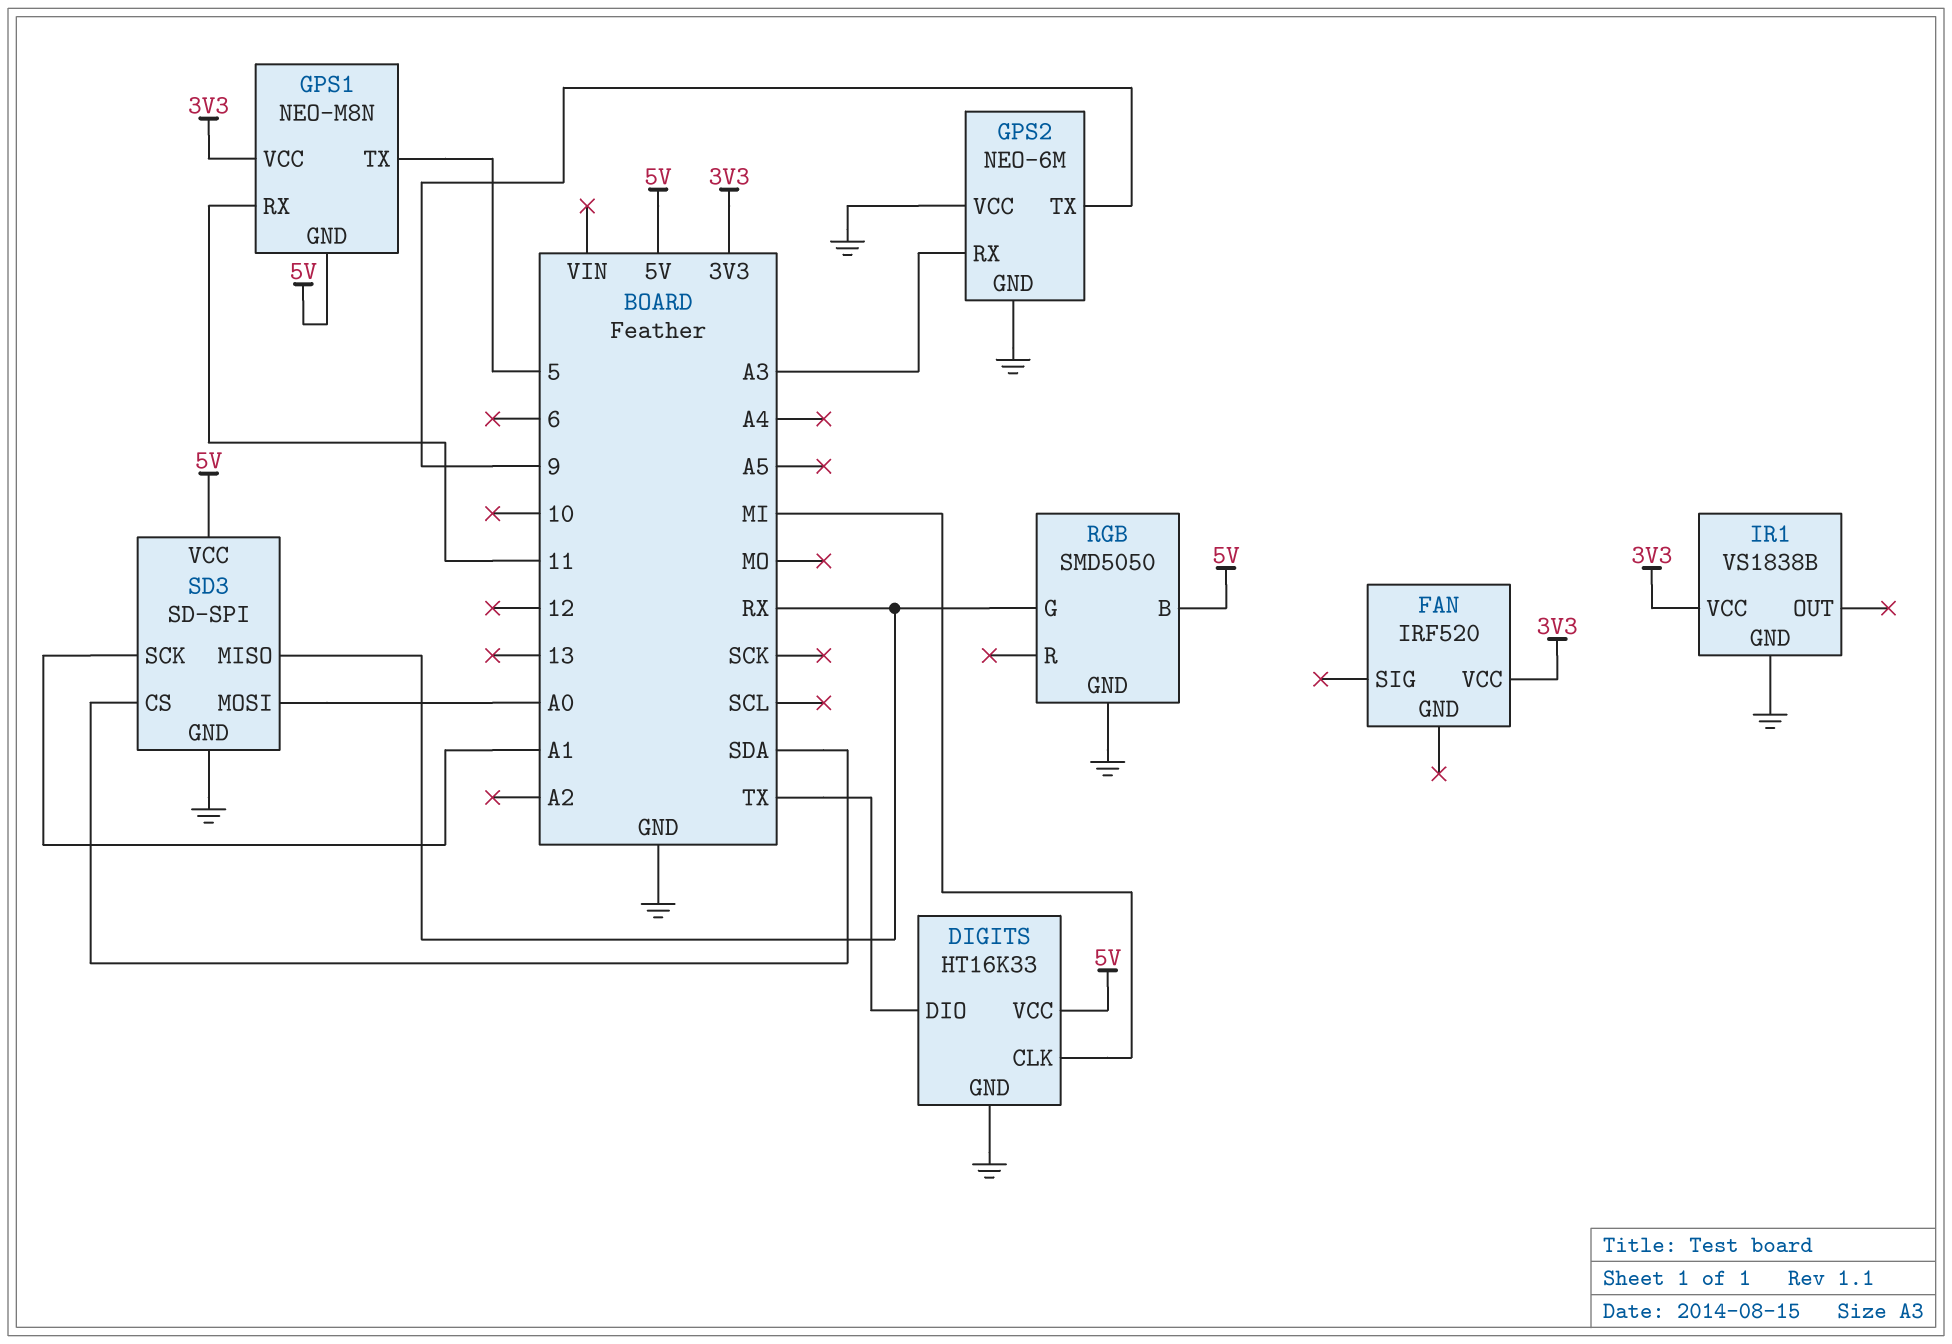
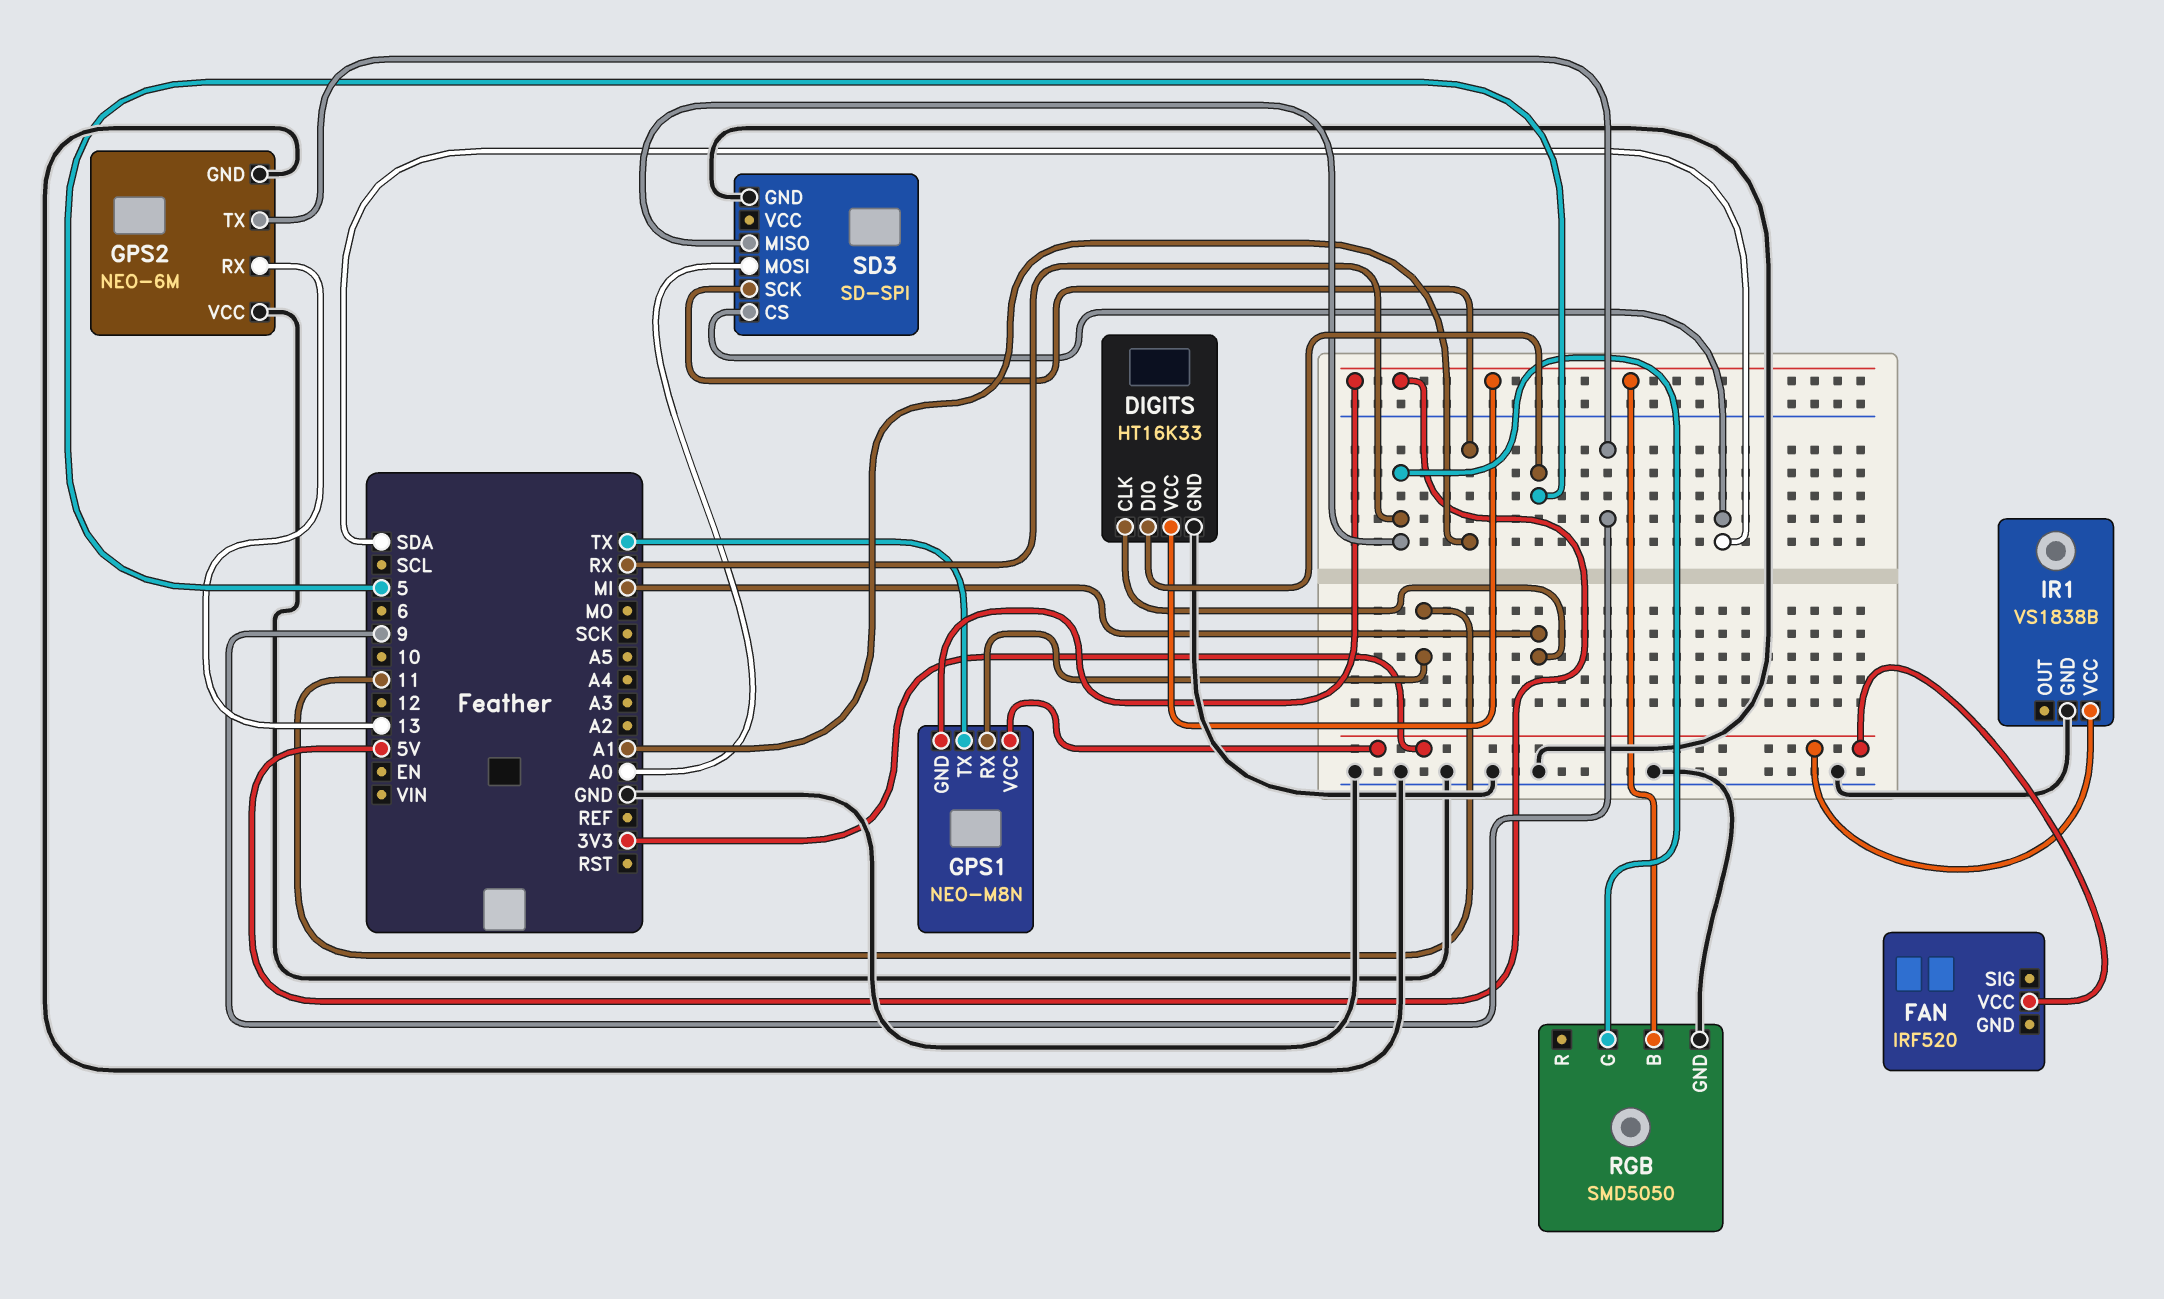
DIGITS pin DIO: TX -> 5
GPS1 pin TX: 5 -> TX
GPS2 pin RX: A3 -> 13
SD3 pin VCC: 5V -> none

